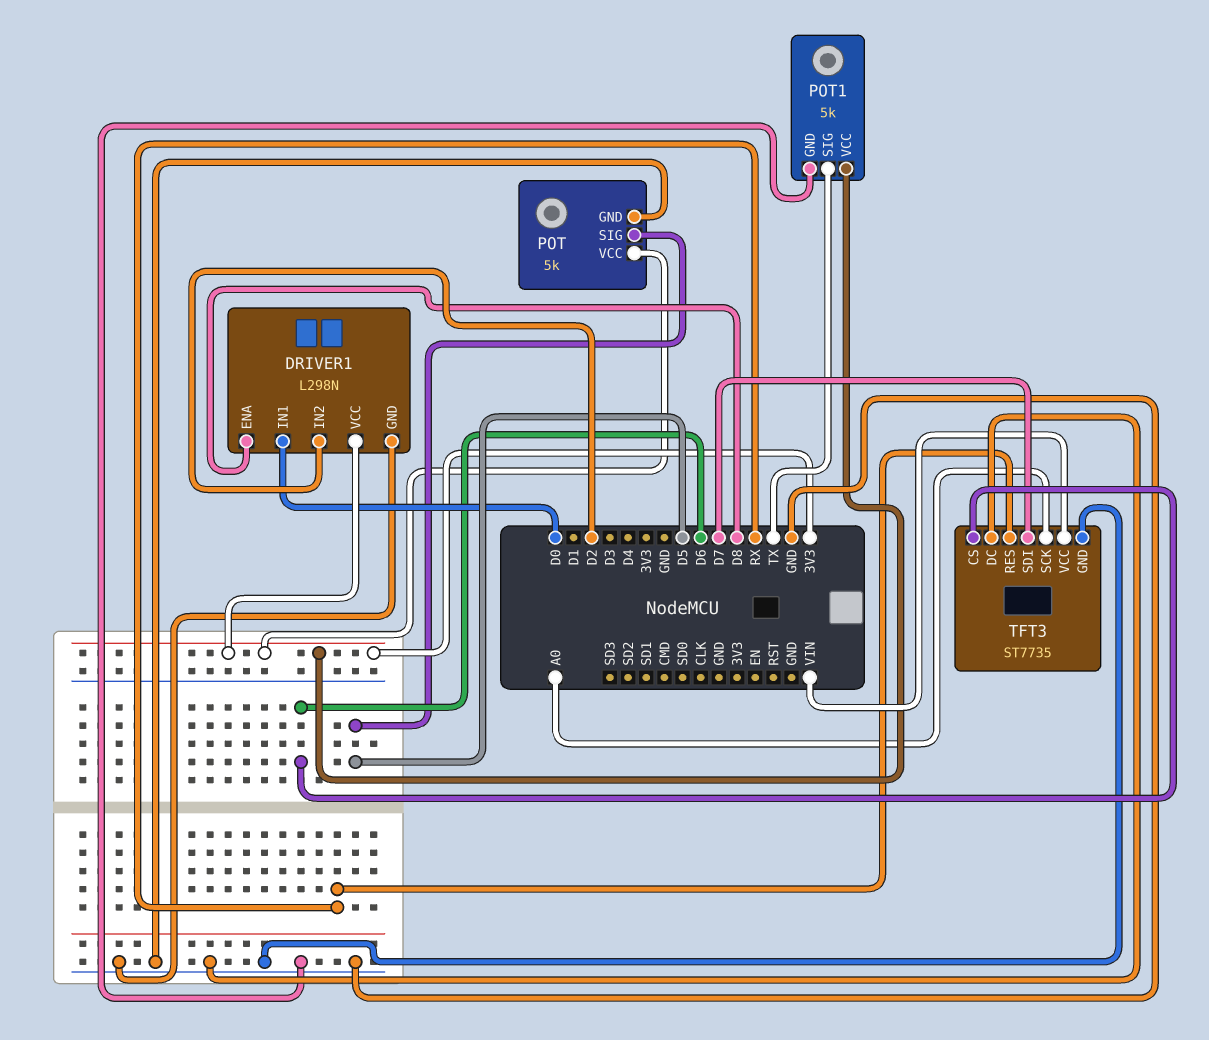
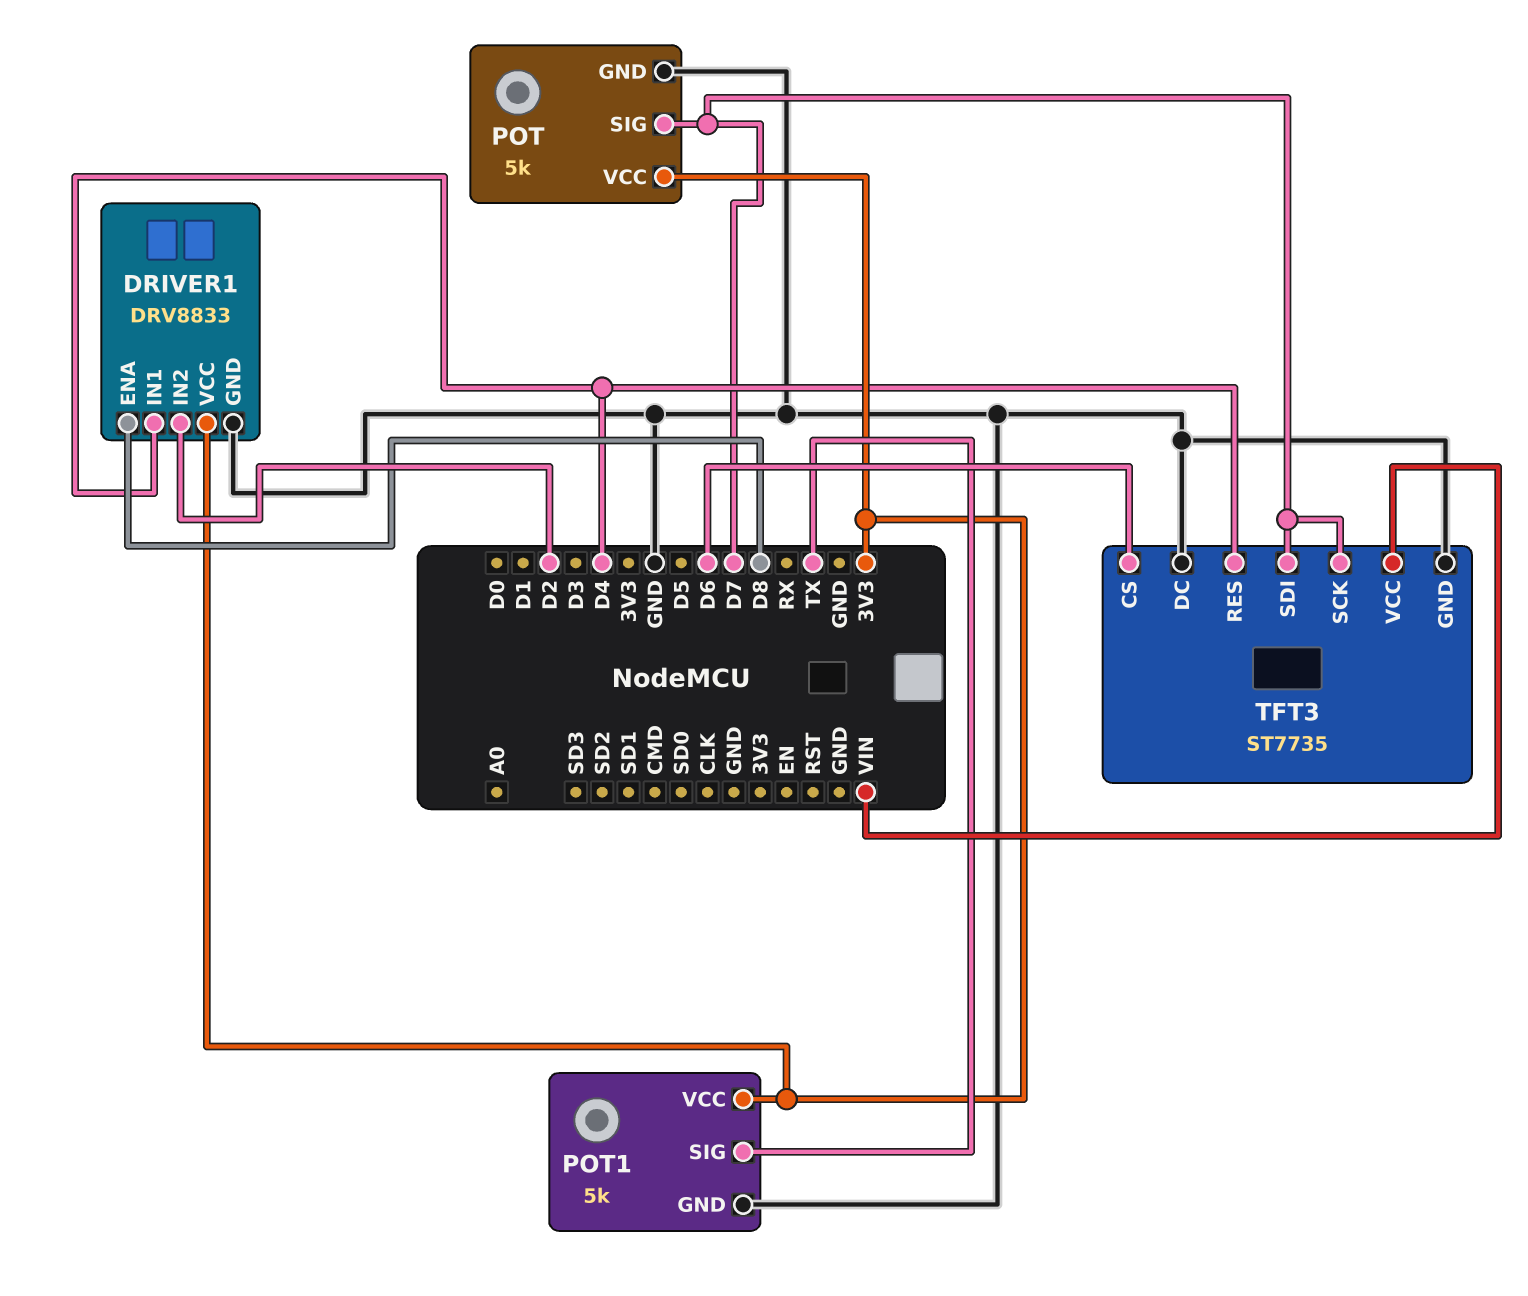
DRIVER1: L298N -> DRV8833
DRIVER1 pin IN1: D0 -> D4
POT pin SIG: D5 -> D7
TFT3 pin RES: RX -> D4
TFT3 pin SCK: A0 -> D7

